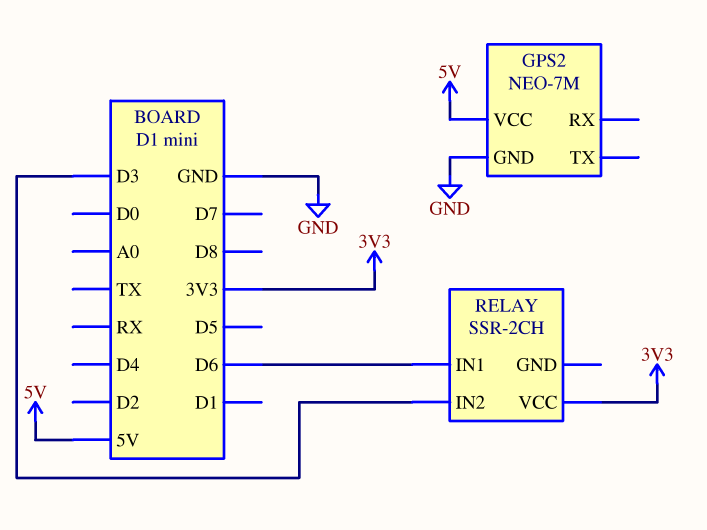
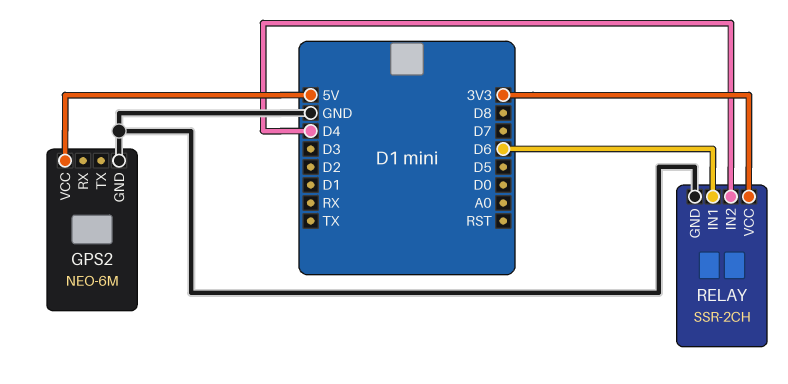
GPS2: NEO-7M -> NEO-6M
RELAY pin GND: none -> GND
RELAY pin IN2: D3 -> D4

